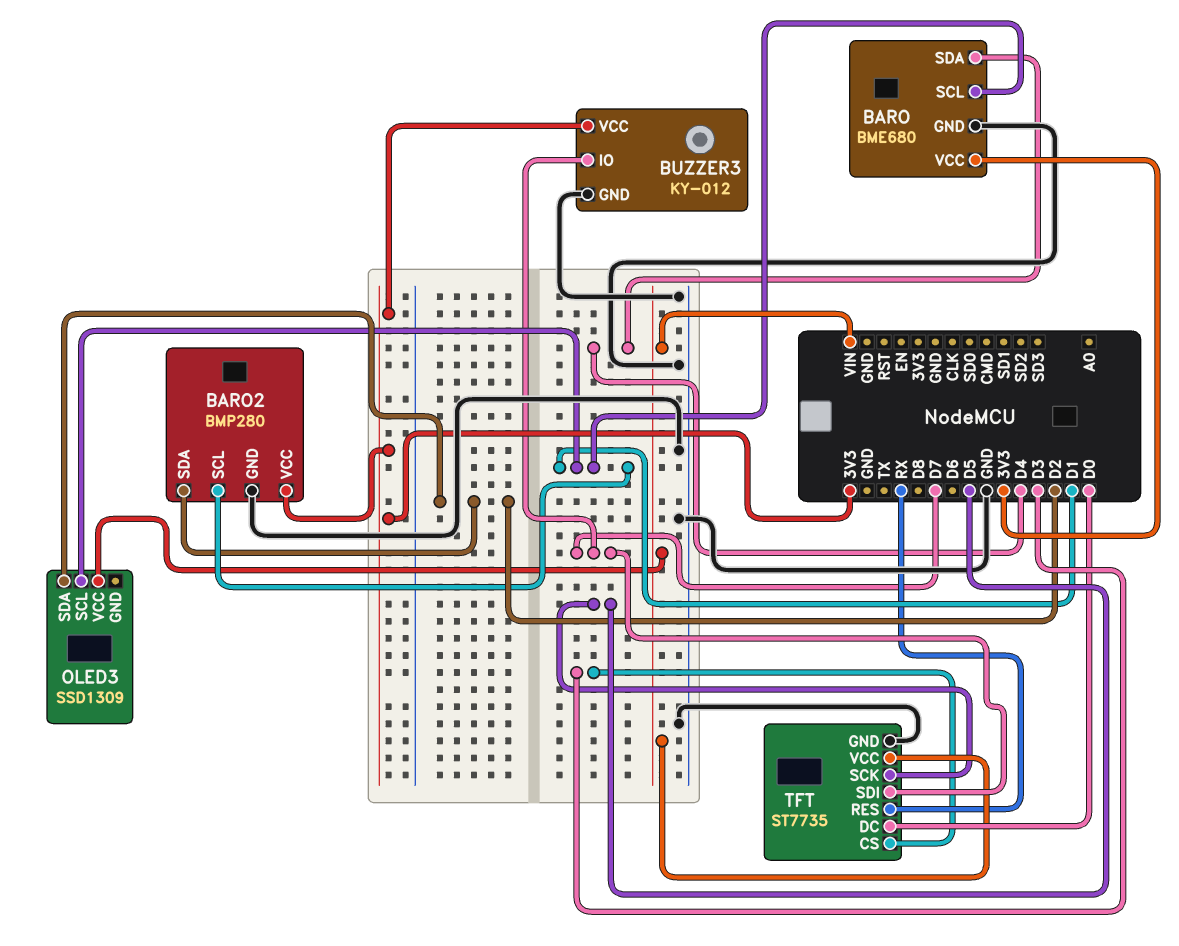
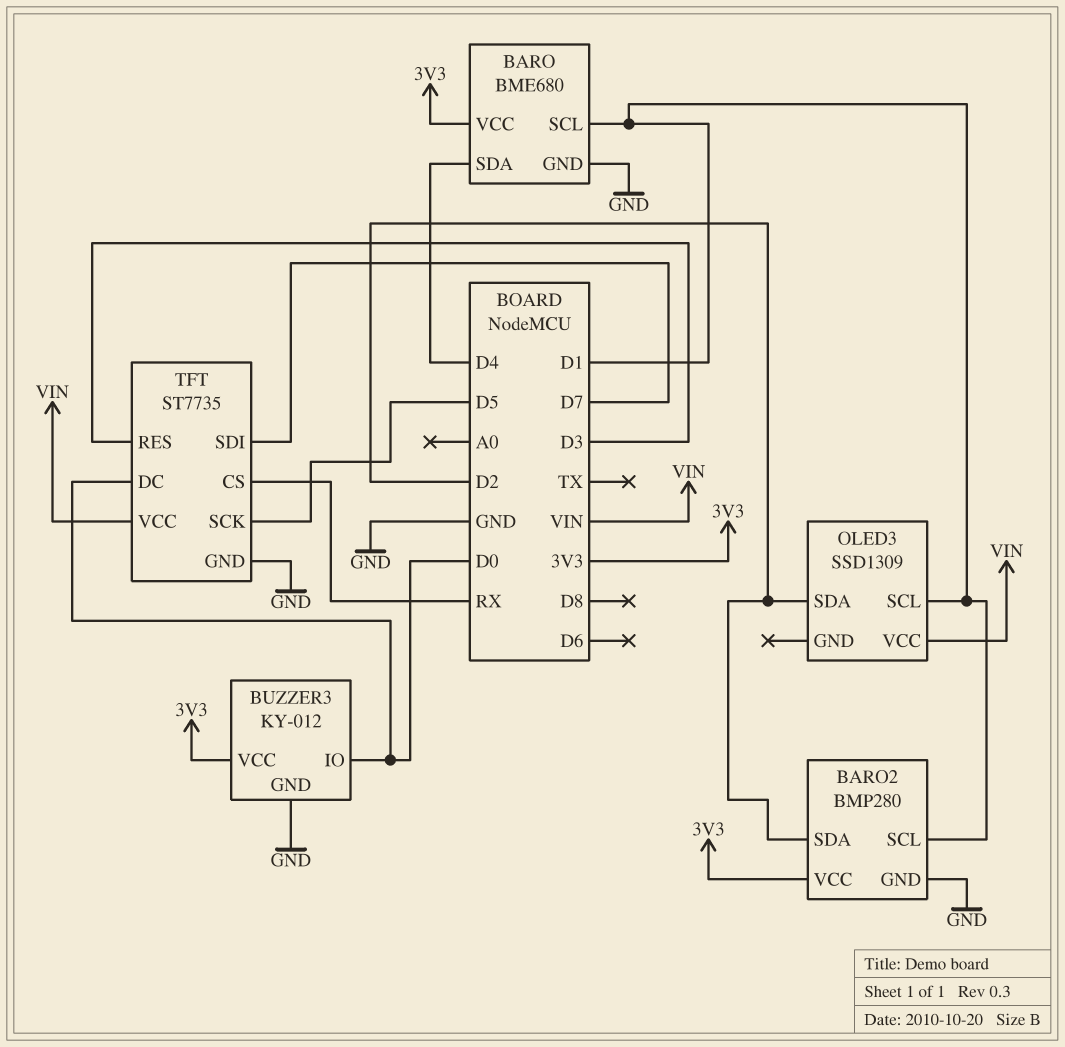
BUZZER3 pin IO: D7 -> D0
TFT pin CS: D3 -> RX
TFT pin RES: RX -> D3

